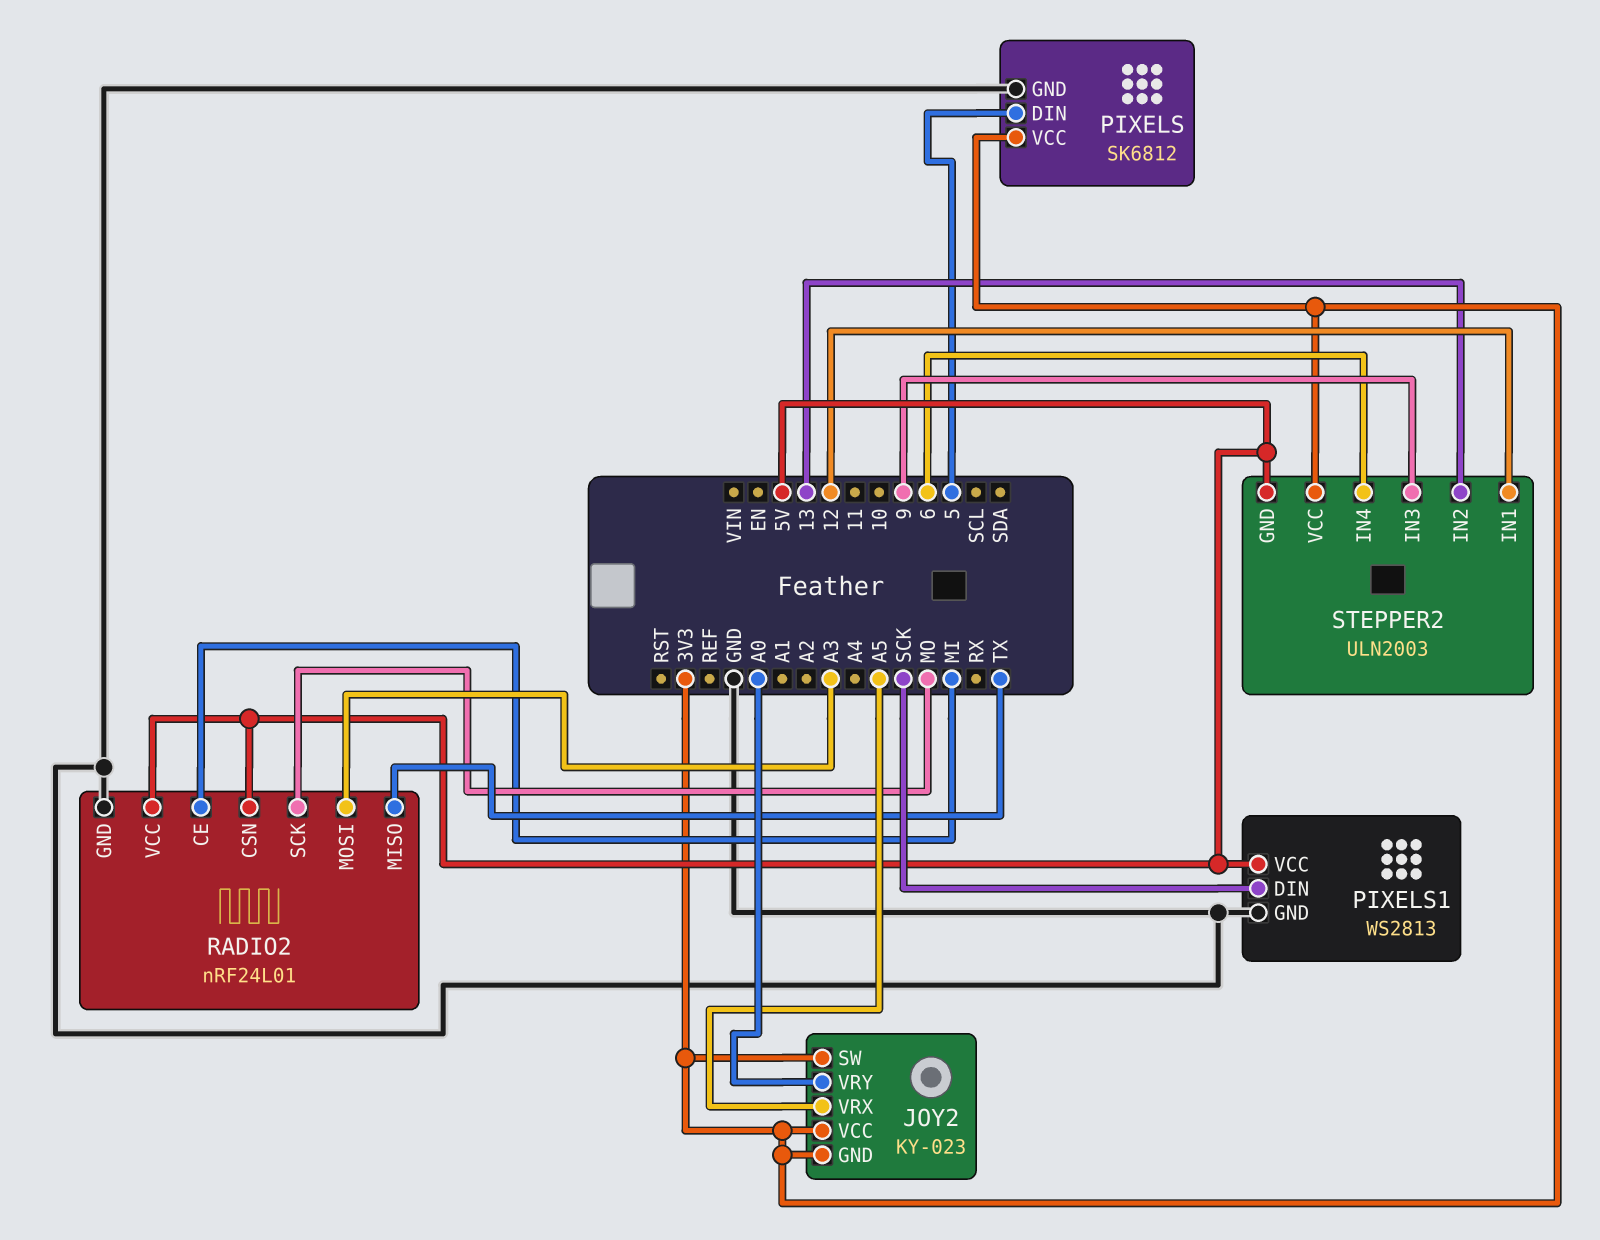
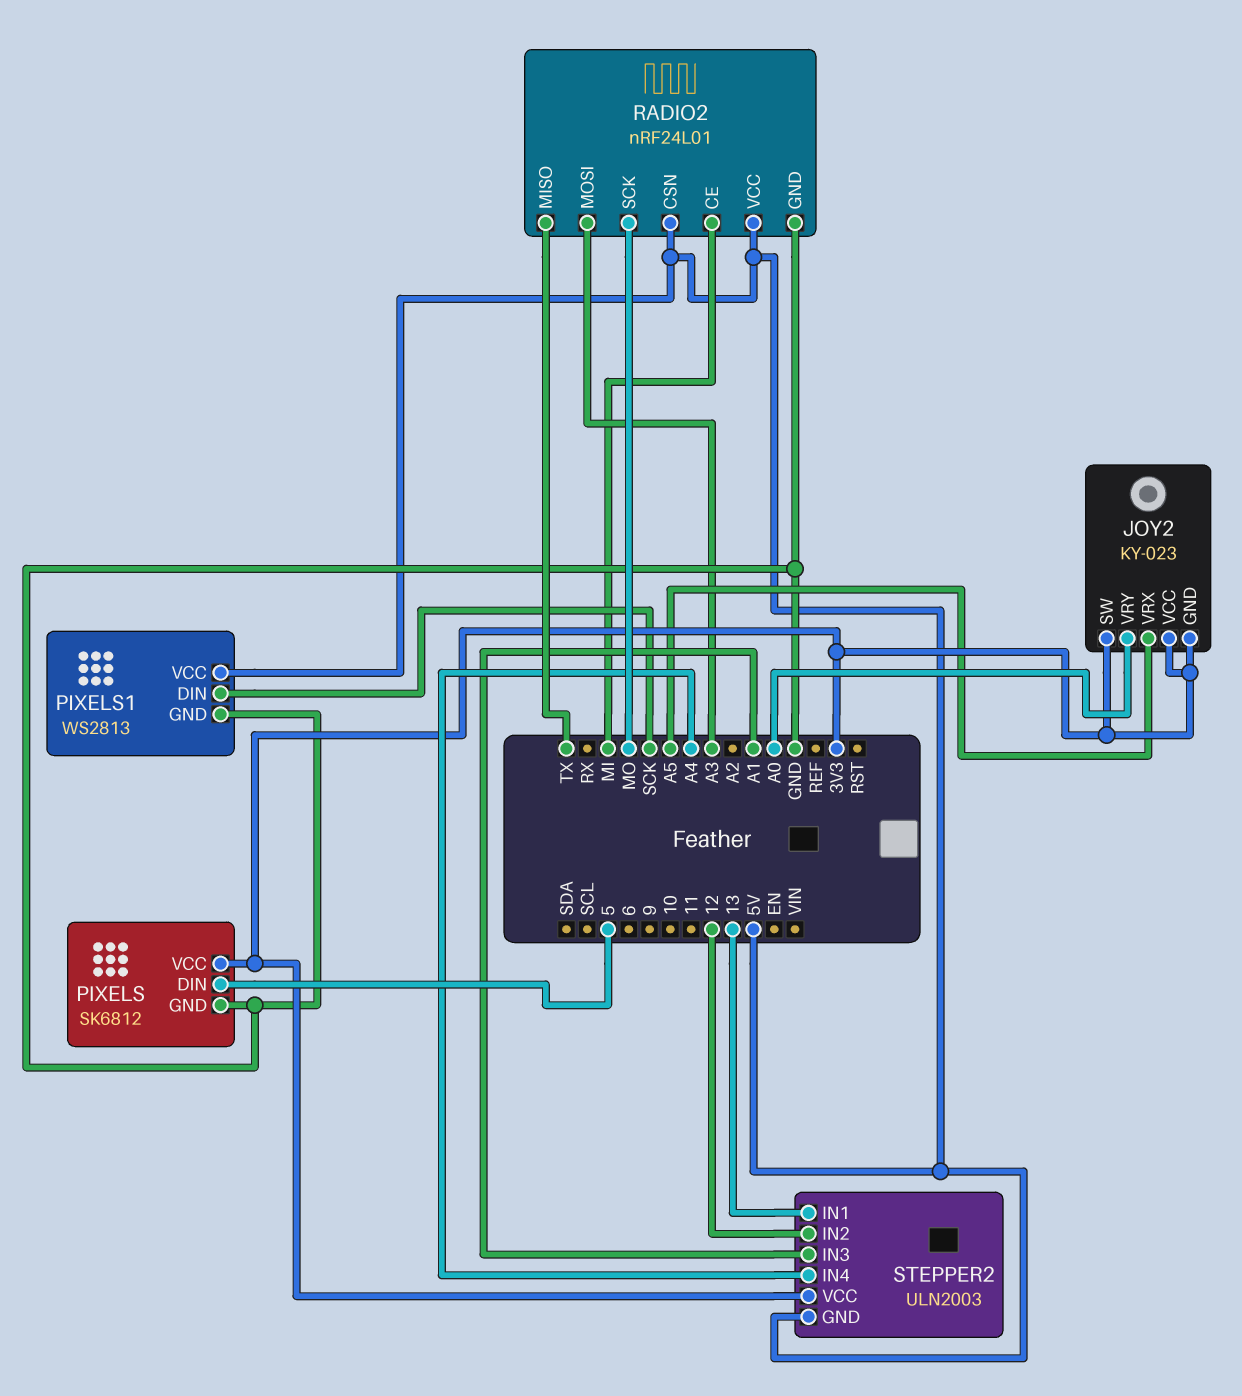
STEPPER2 pin IN1: 12 -> 13
STEPPER2 pin IN2: 13 -> 12
STEPPER2 pin IN3: 9 -> A1
STEPPER2 pin IN4: 6 -> A4

